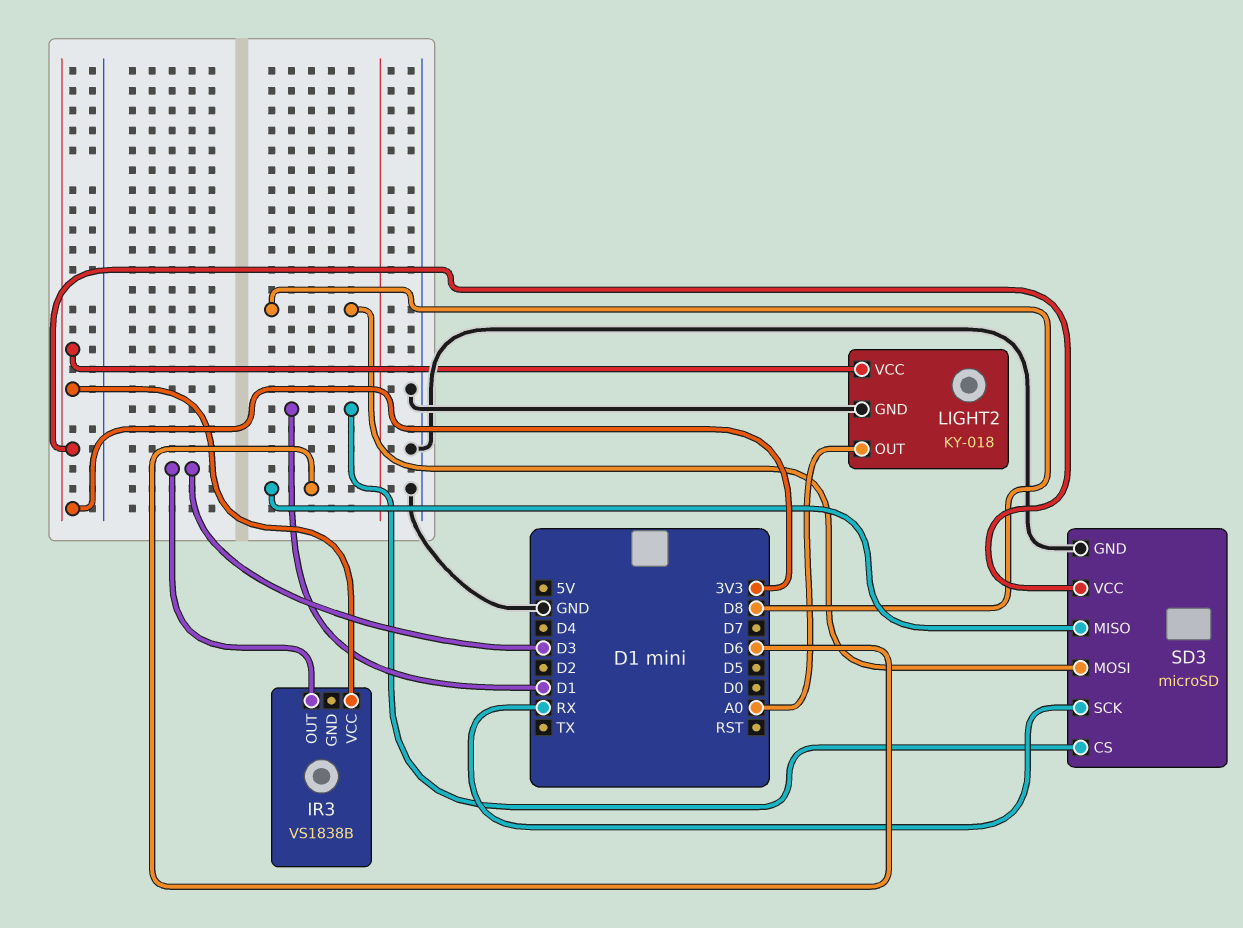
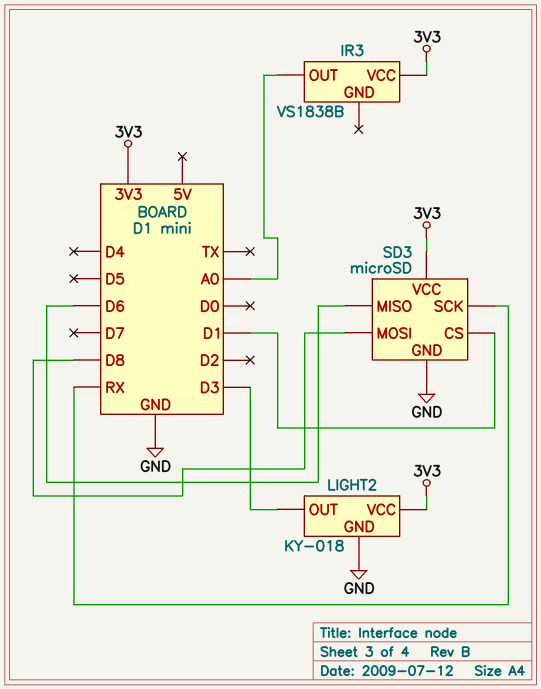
IR3 pin OUT: D3 -> A0
LIGHT2 pin OUT: A0 -> D3

